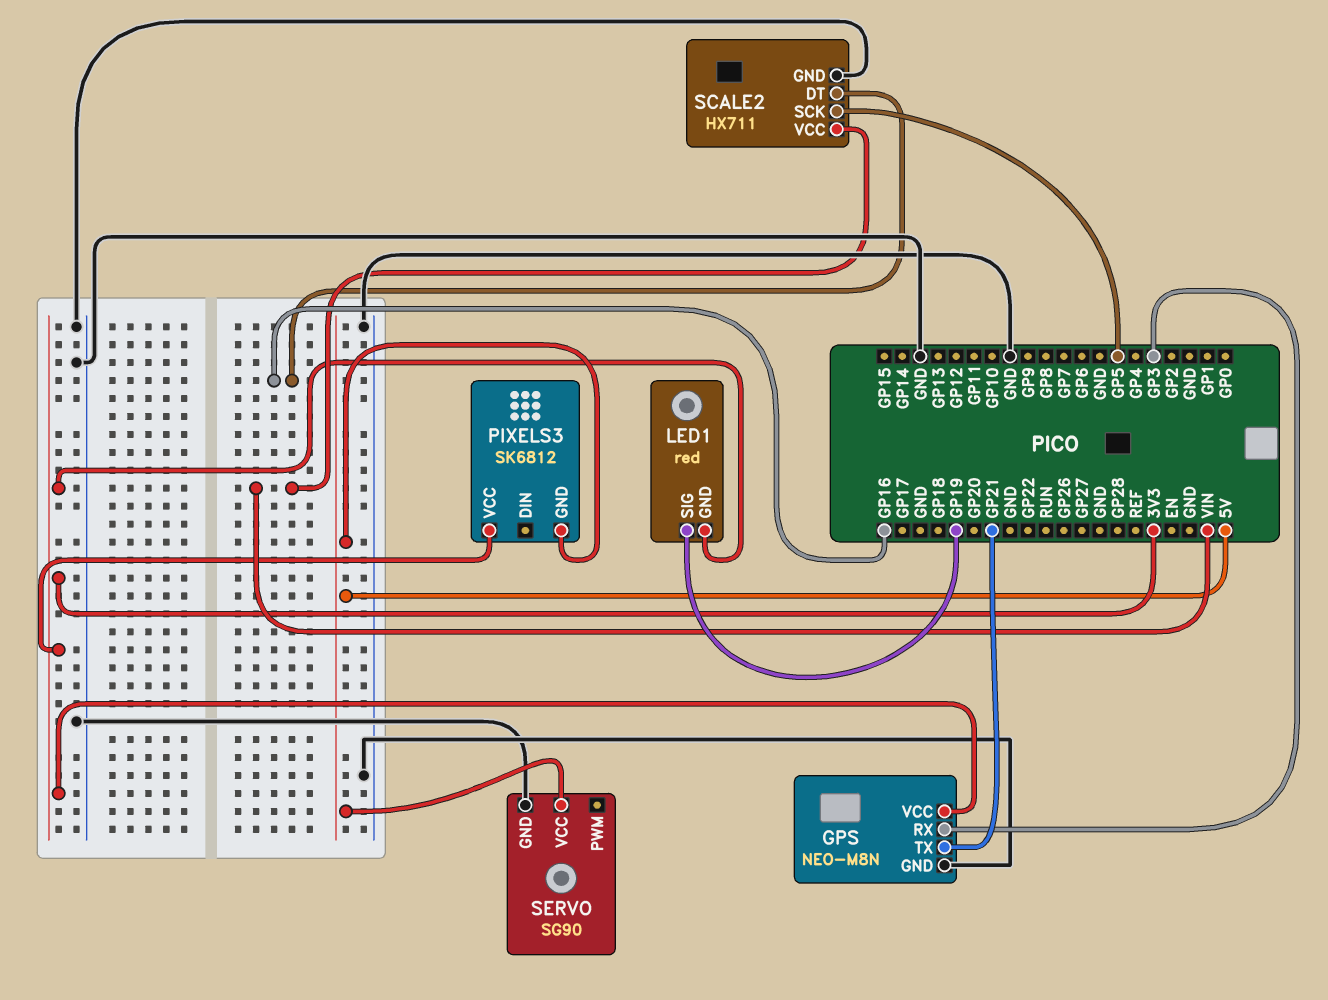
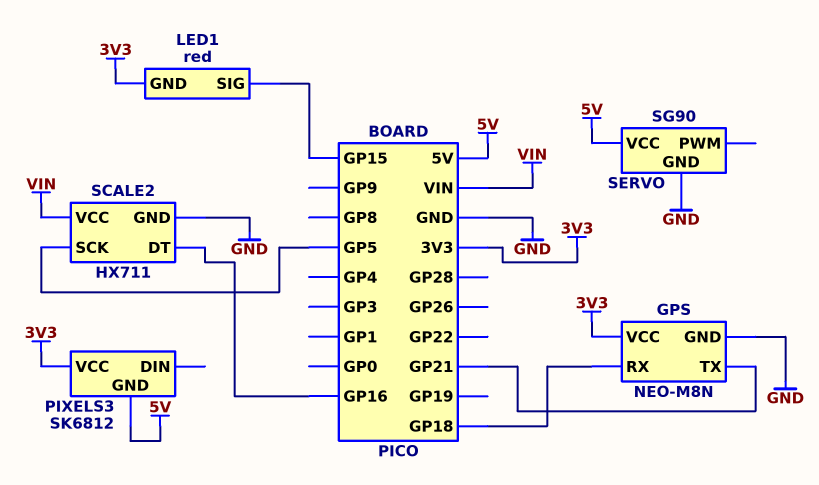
GPS pin RX: GP3 -> GP18
LED1 pin SIG: GP19 -> GP15

